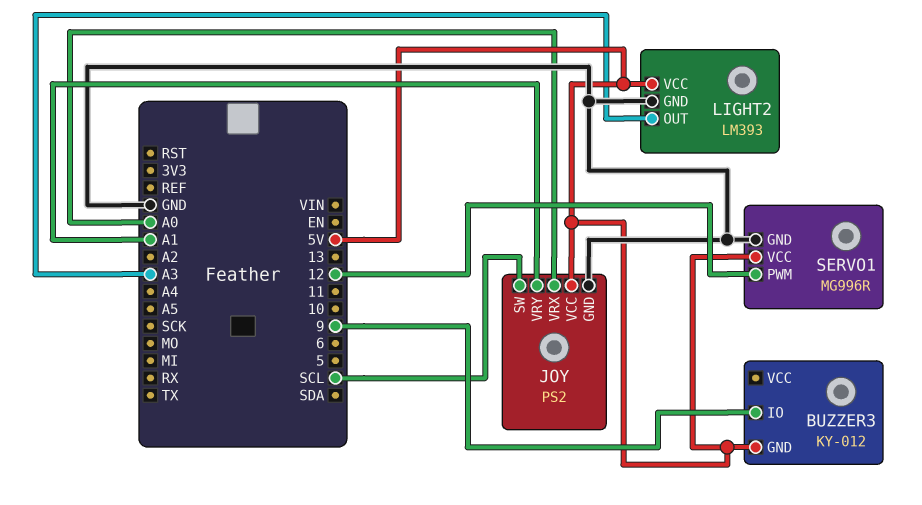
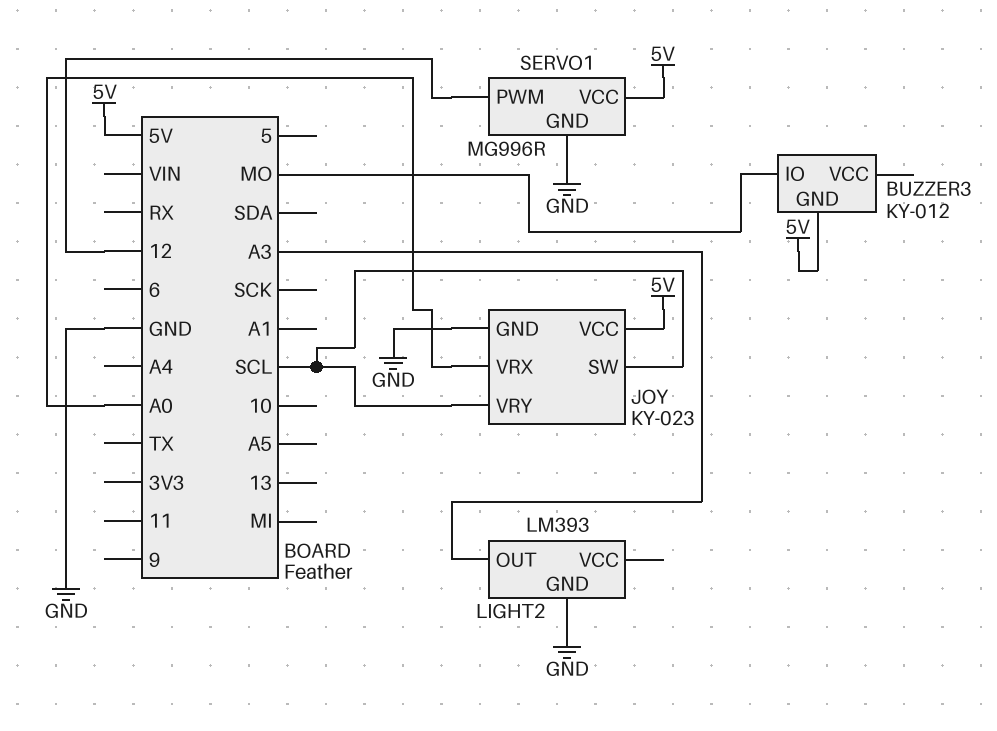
BUZZER3 pin IO: 9 -> MO
JOY: PS2 -> KY-023
JOY pin VRY: A1 -> SCL
LIGHT2 pin VCC: 5V -> none

